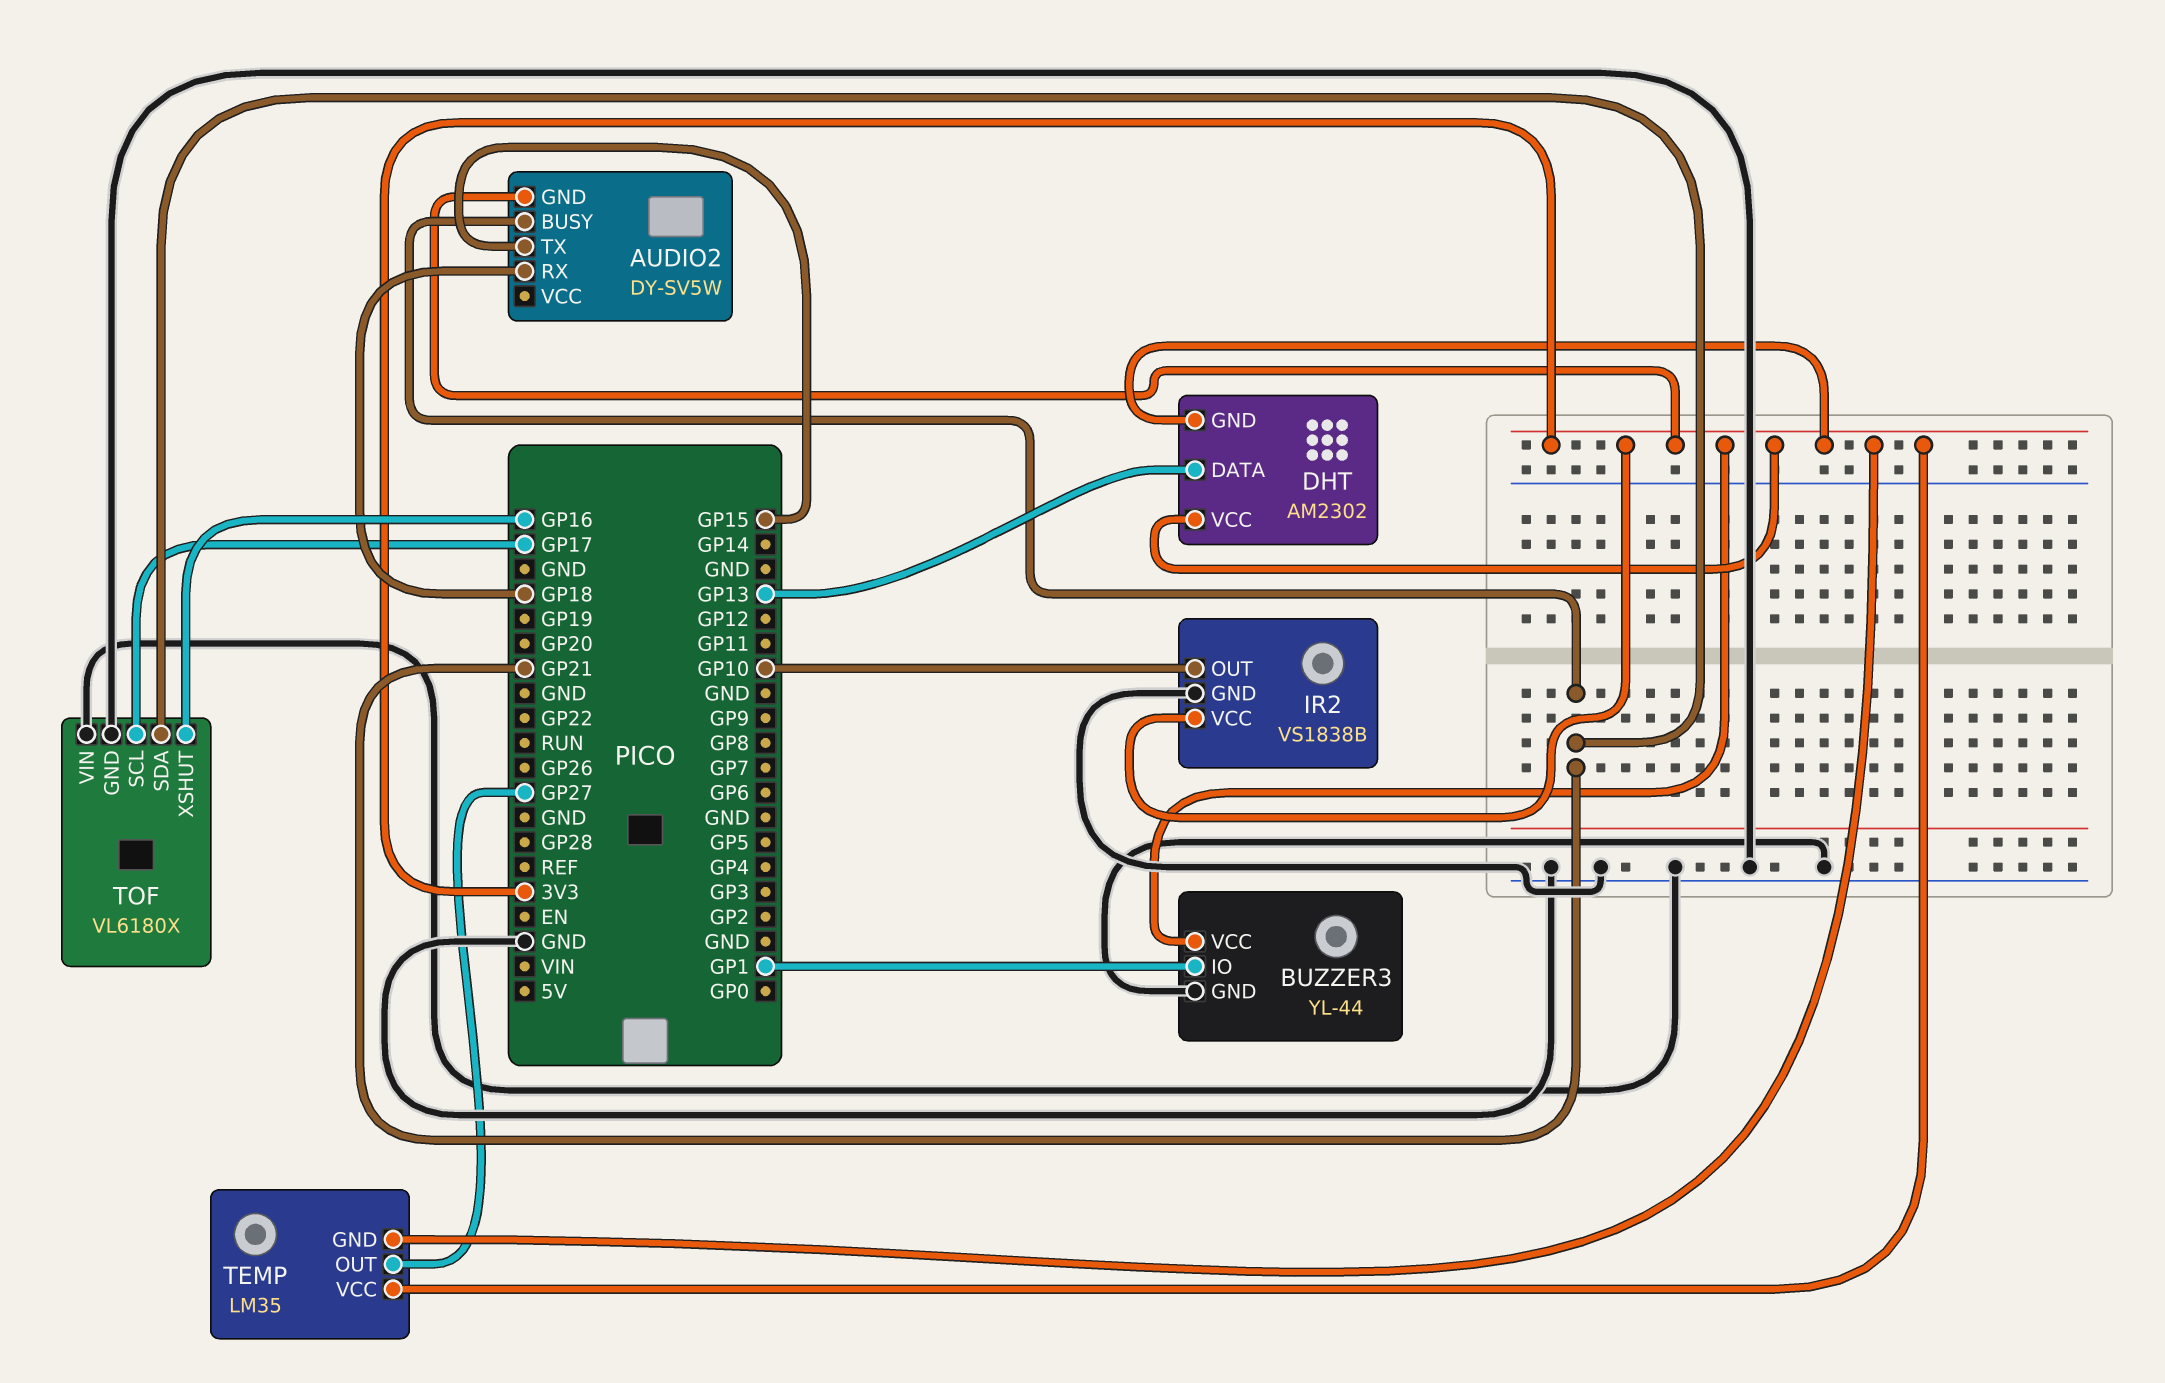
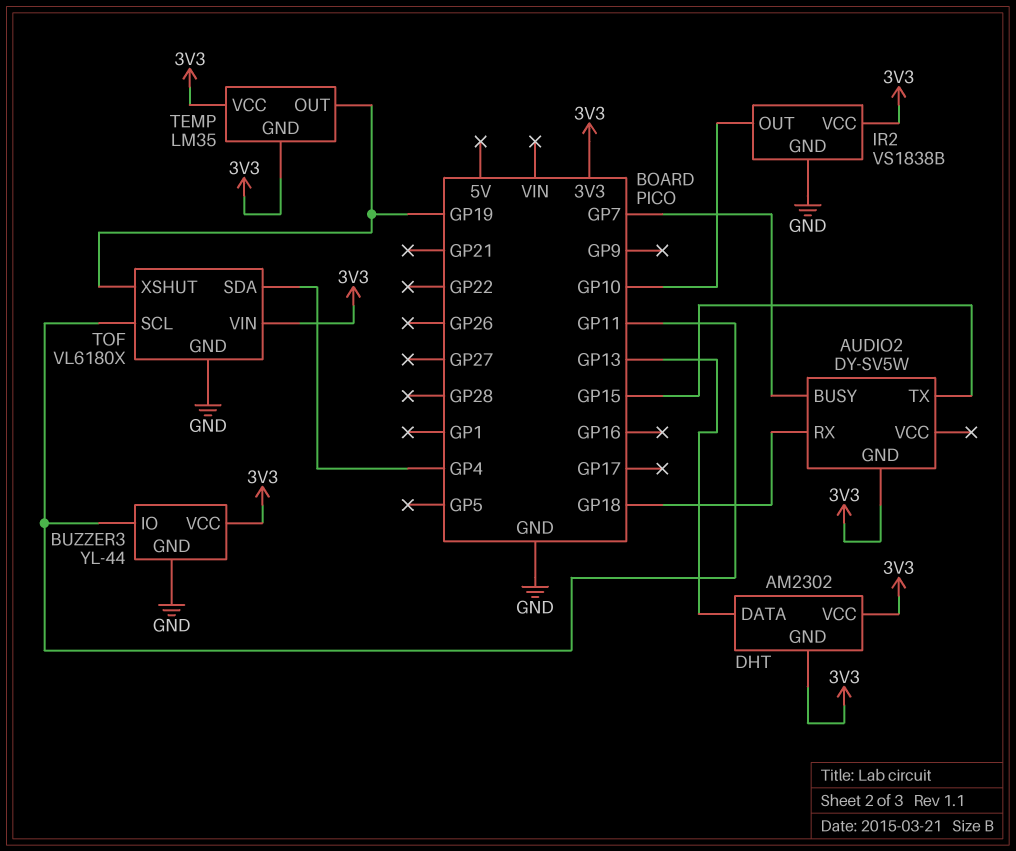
AUDIO2 pin BUSY: GP21 -> GP7
BUZZER3 pin IO: GP1 -> GP11
TEMP pin OUT: GP27 -> GP19
TOF pin SCL: GP17 -> GP11
TOF pin SDA: GP21 -> GP4
TOF pin VIN: GND -> 3V3
TOF pin XSHUT: GP16 -> GP19

